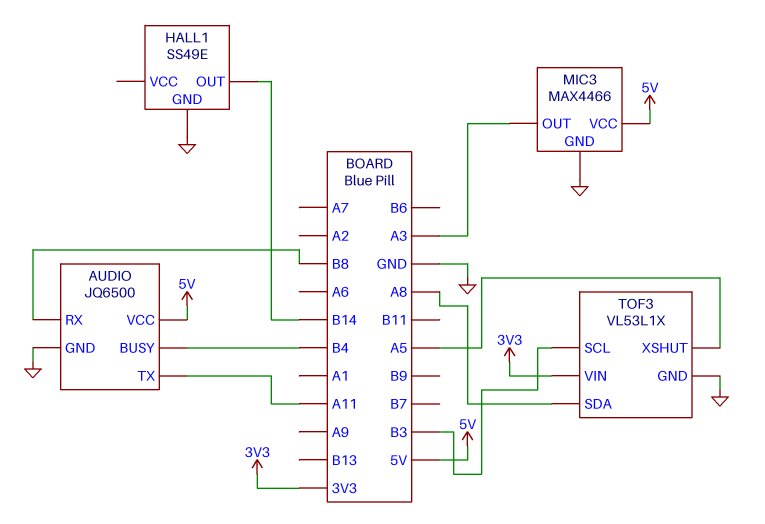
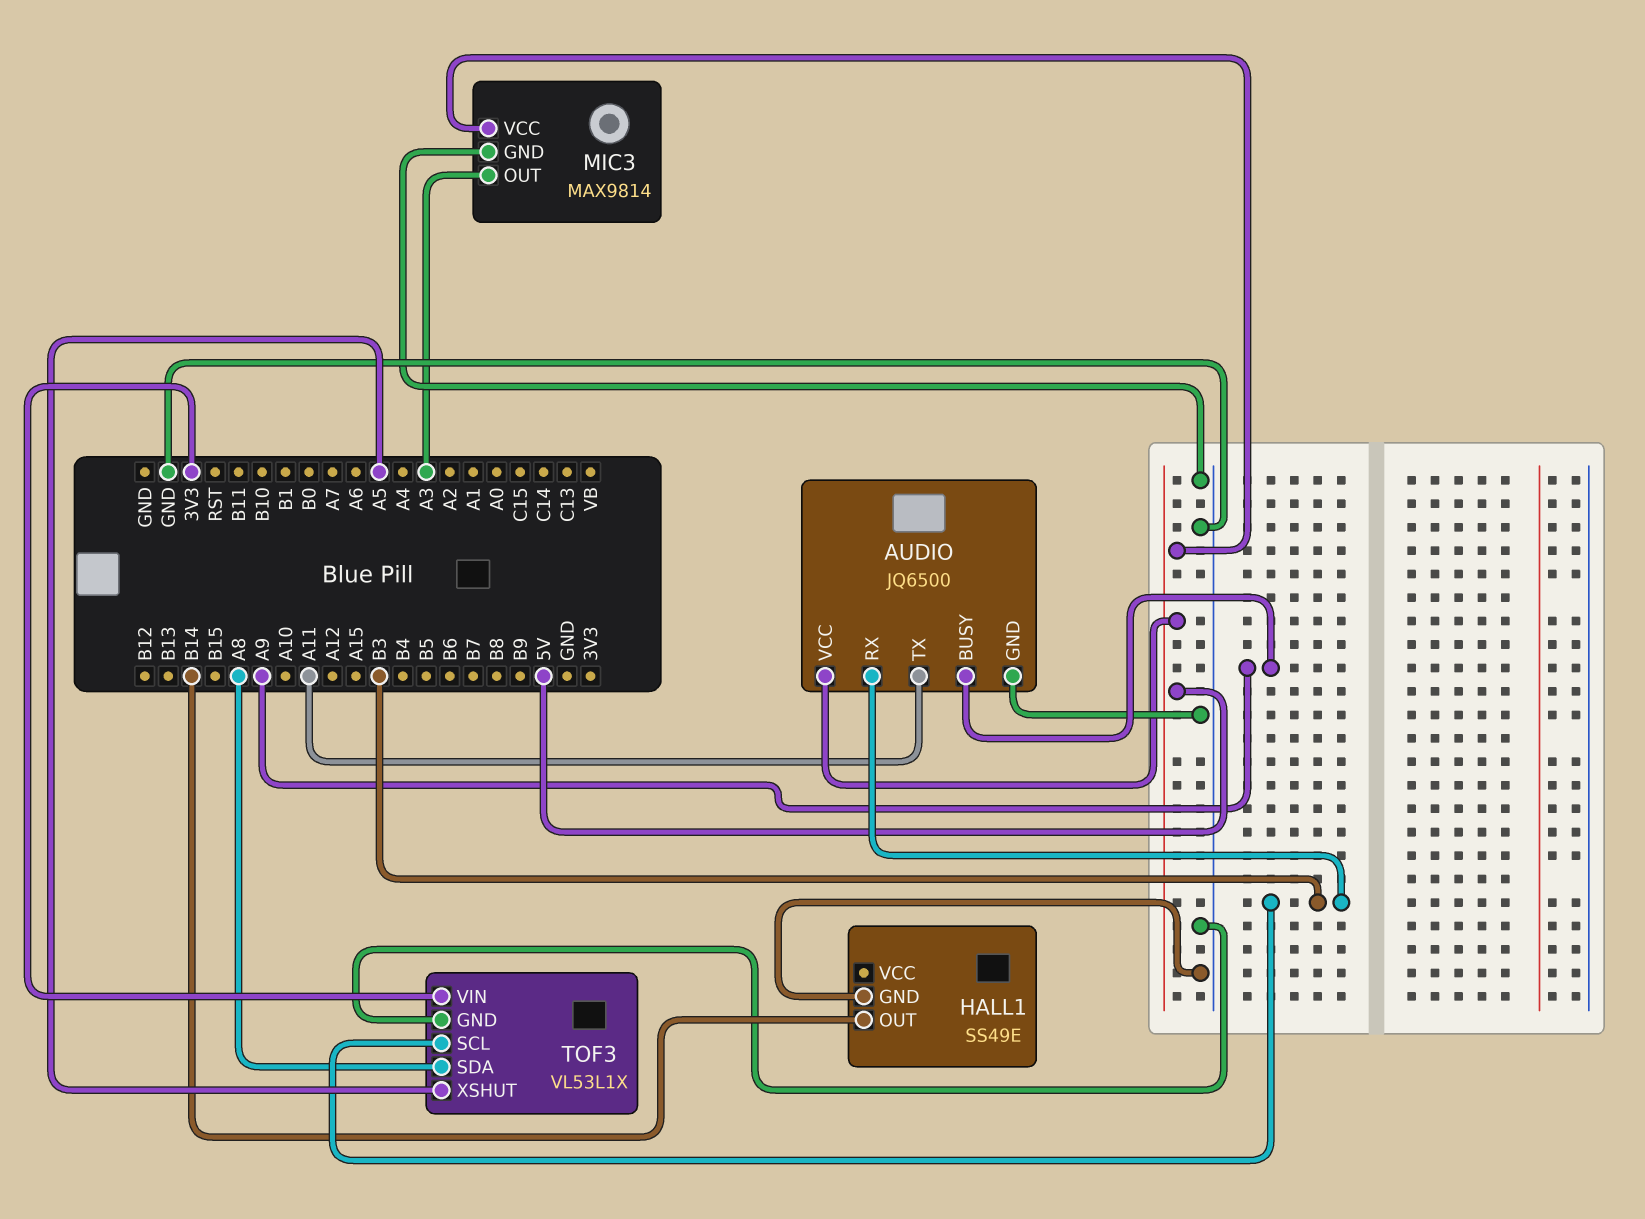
AUDIO pin BUSY: B4 -> A9
AUDIO pin RX: B8 -> B3
MIC3: MAX4466 -> MAX9814

